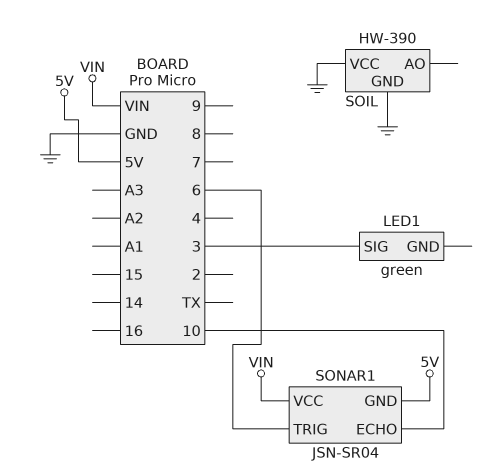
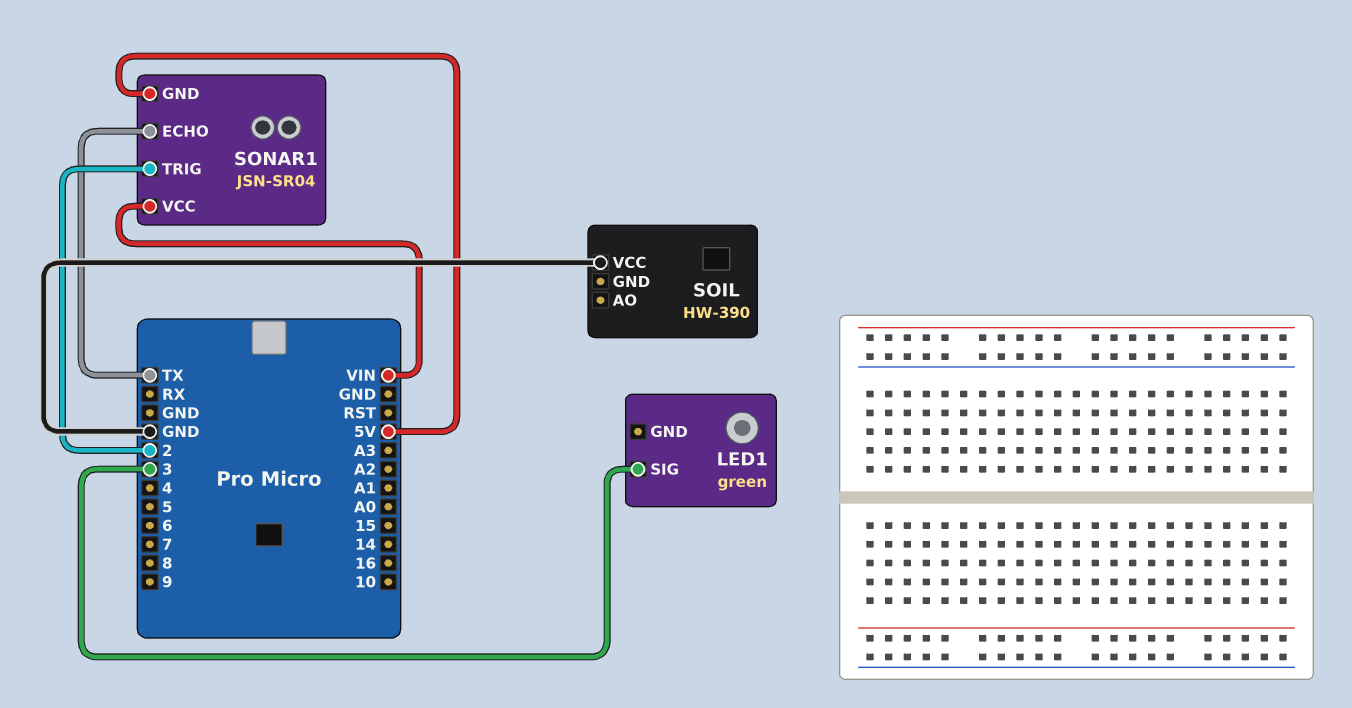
SOIL pin GND: GND -> none
SONAR1 pin ECHO: 10 -> TX
SONAR1 pin TRIG: 6 -> 2

